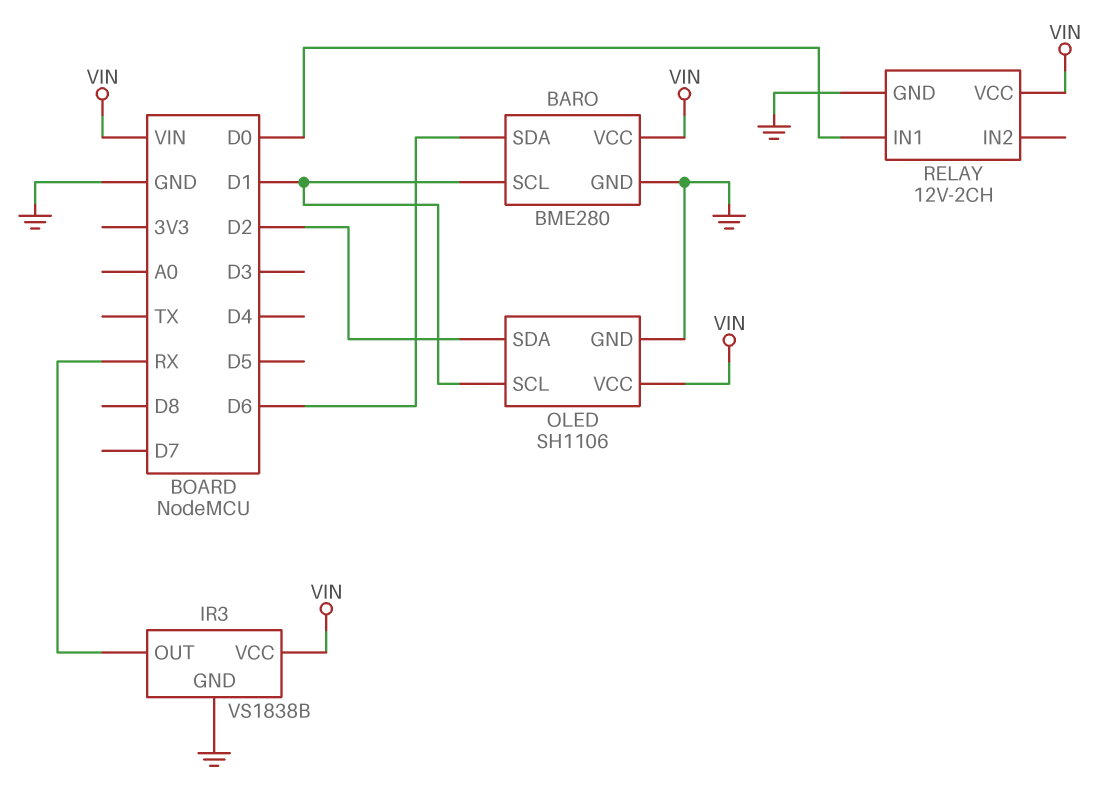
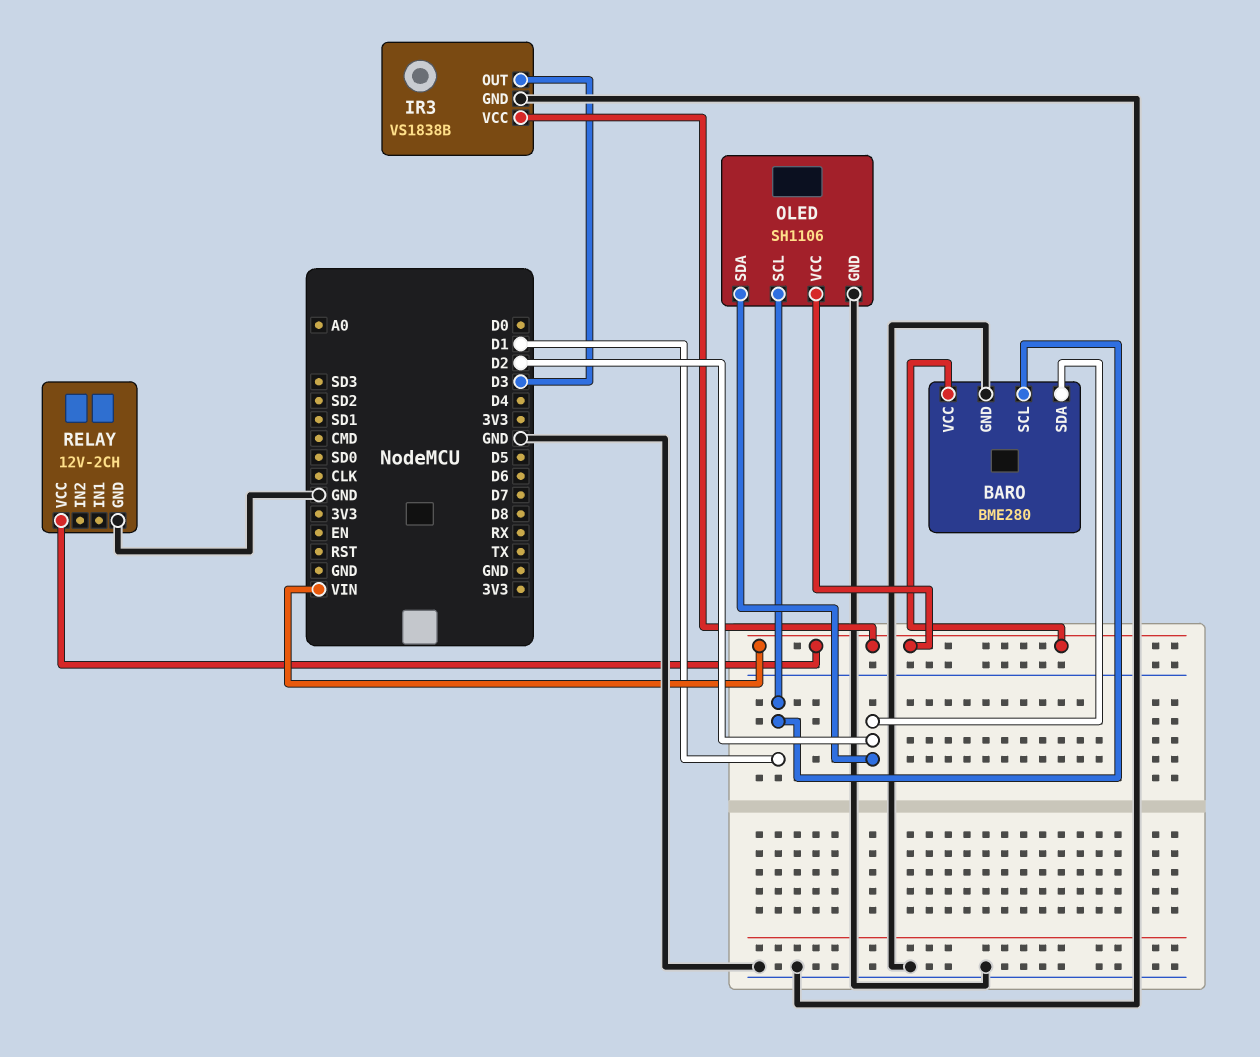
BARO pin SDA: D6 -> D2
IR3 pin OUT: RX -> D3
RELAY pin IN1: D0 -> none

